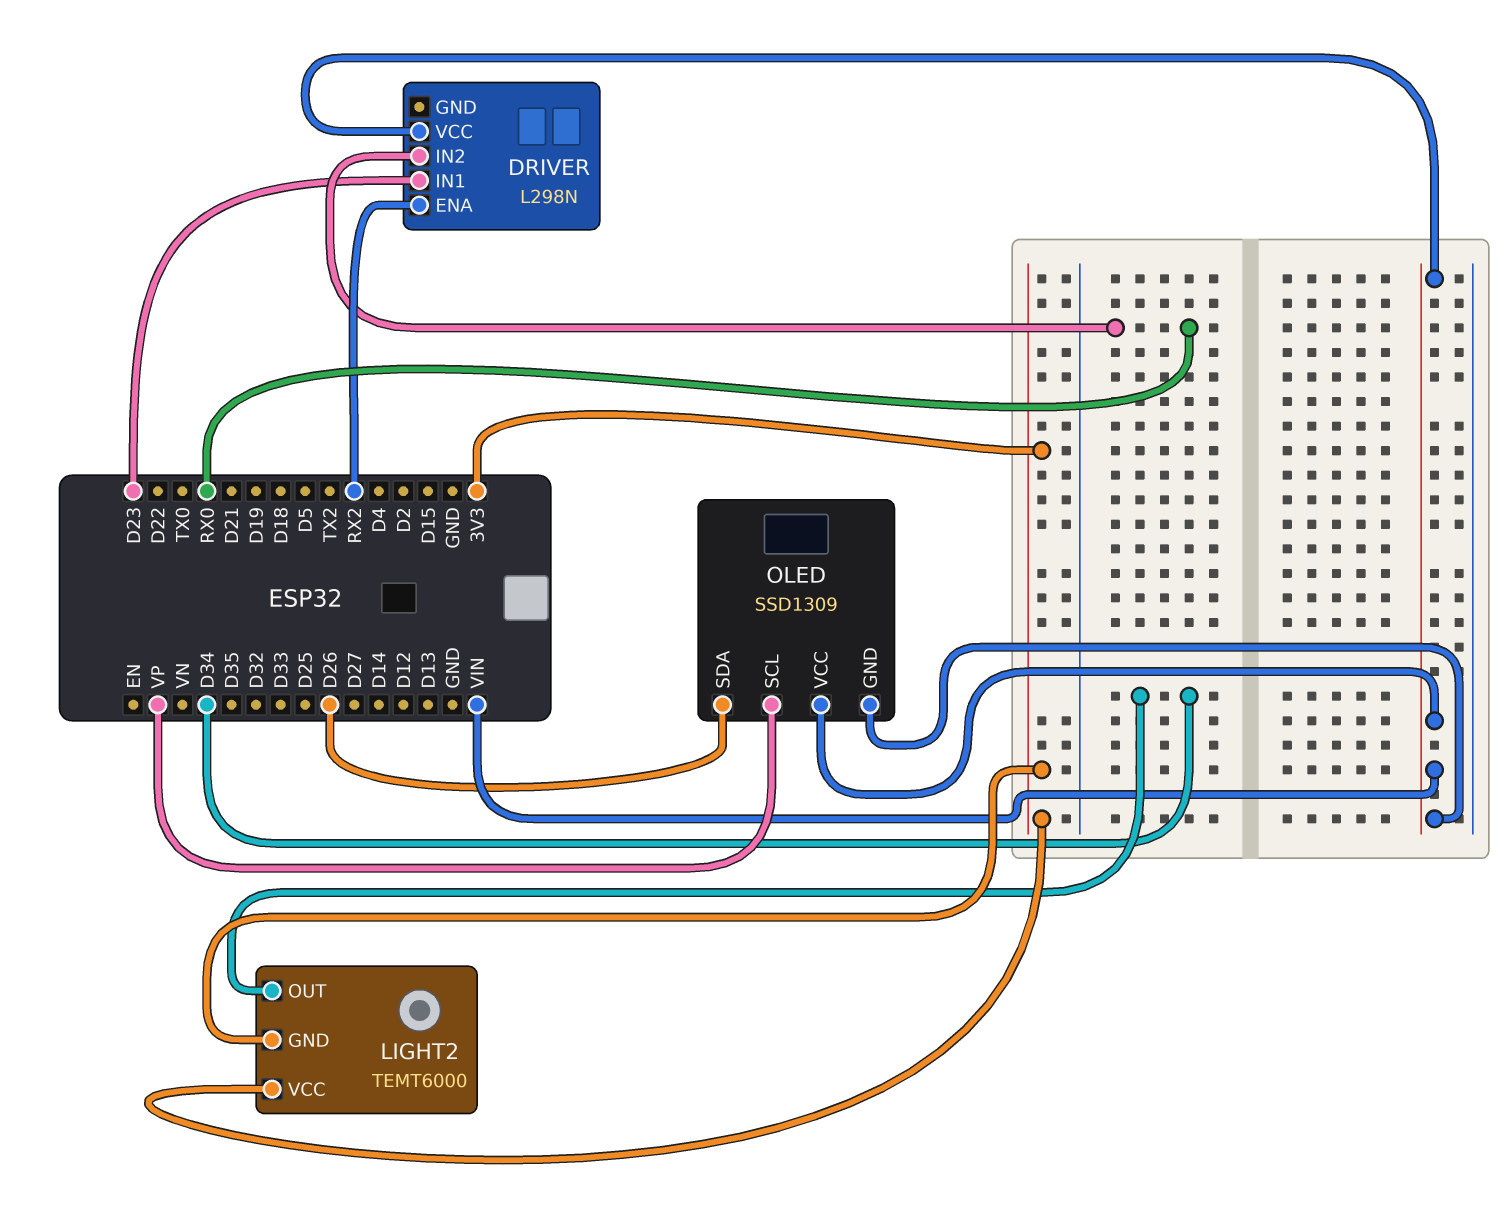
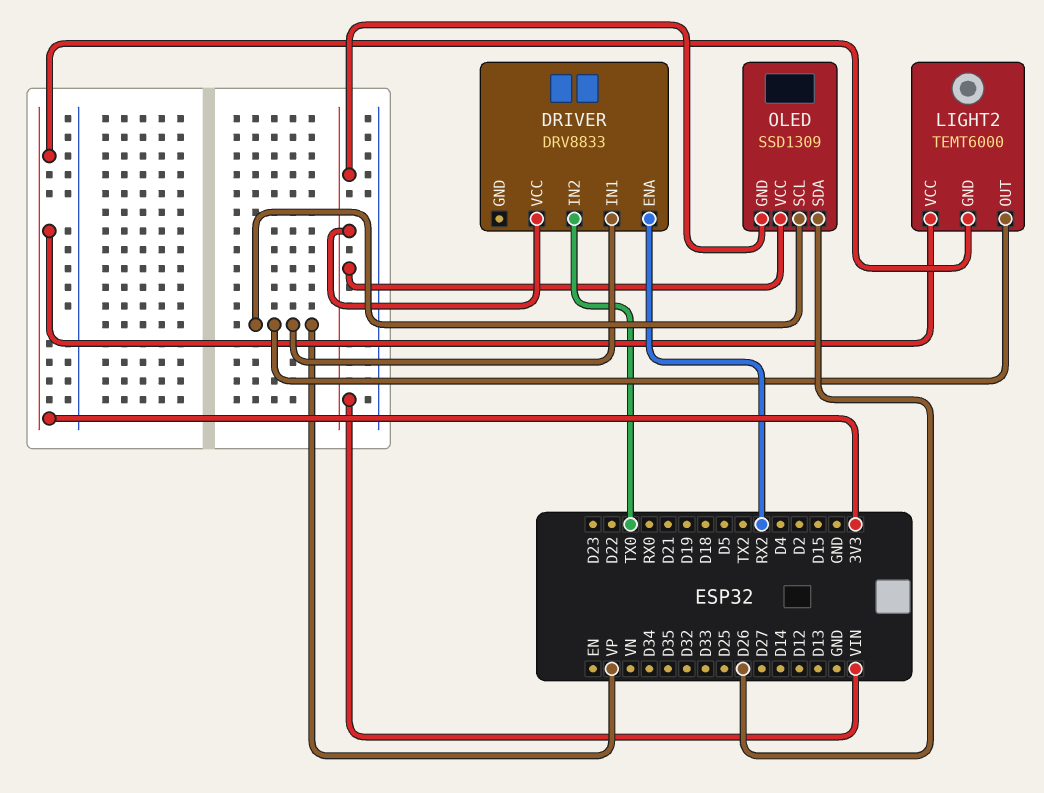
DRIVER: L298N -> DRV8833
DRIVER pin IN1: D23 -> VP
DRIVER pin IN2: RX0 -> TX0
LIGHT2 pin OUT: D34 -> VP

